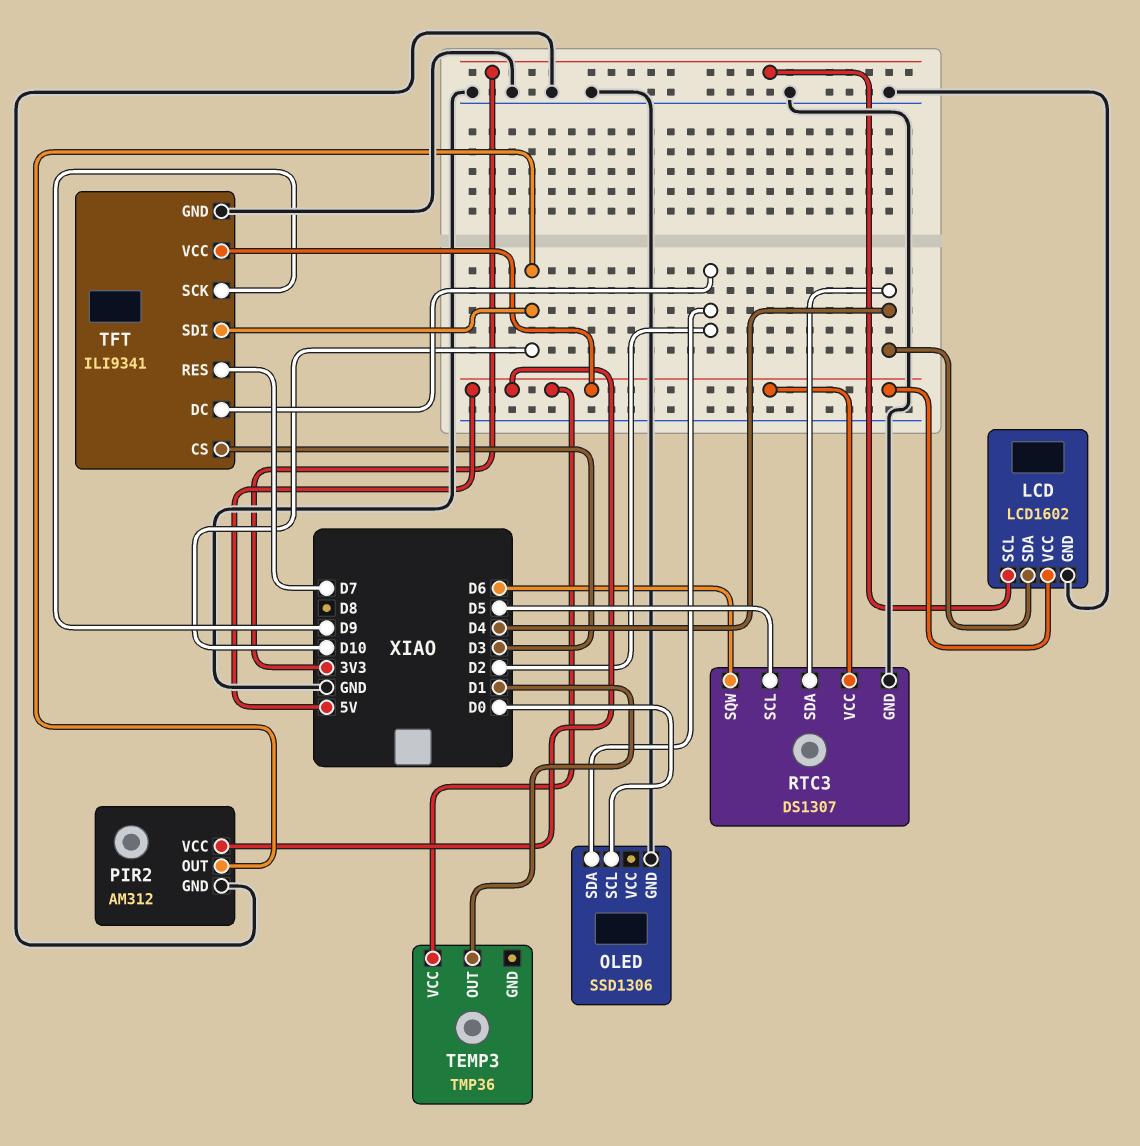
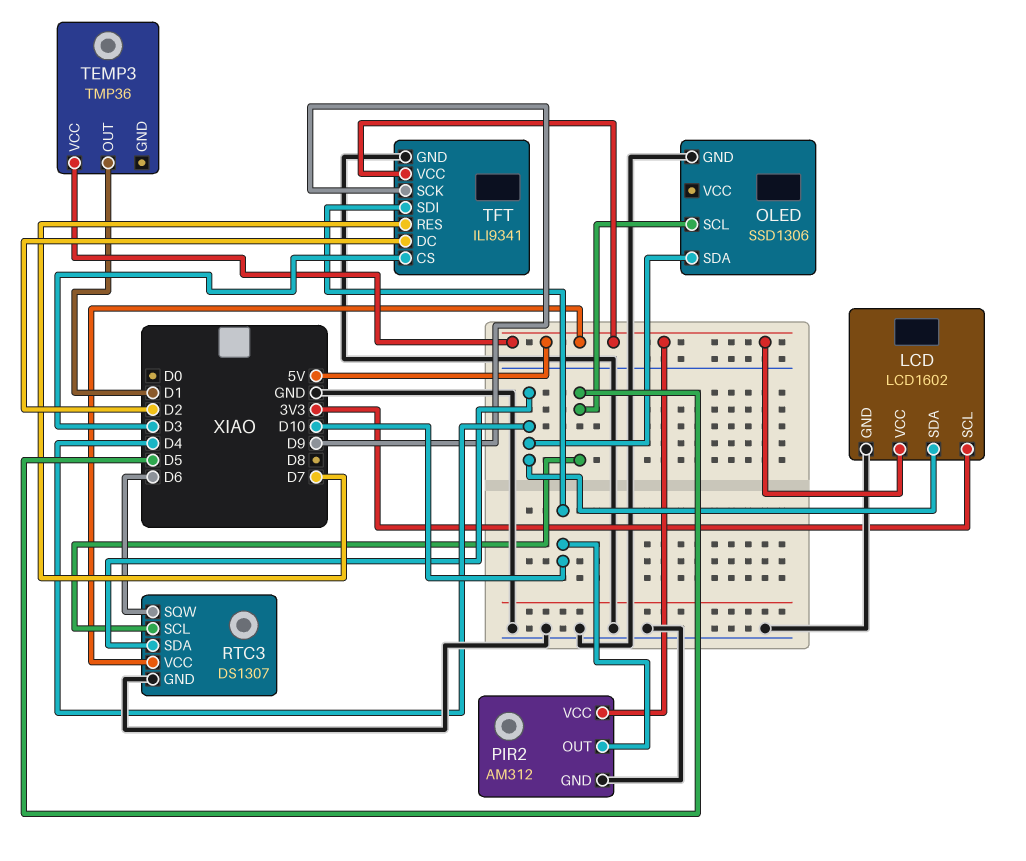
OLED pin SCL: D0 -> D5
OLED pin SDA: D2 -> D4

